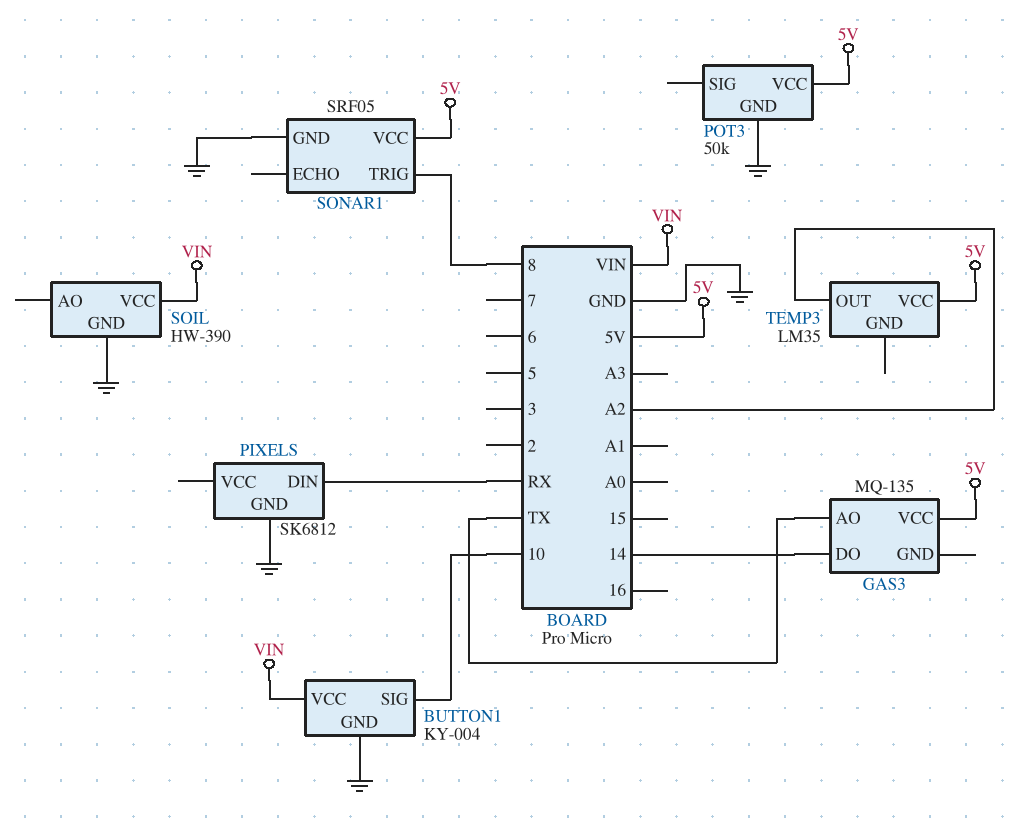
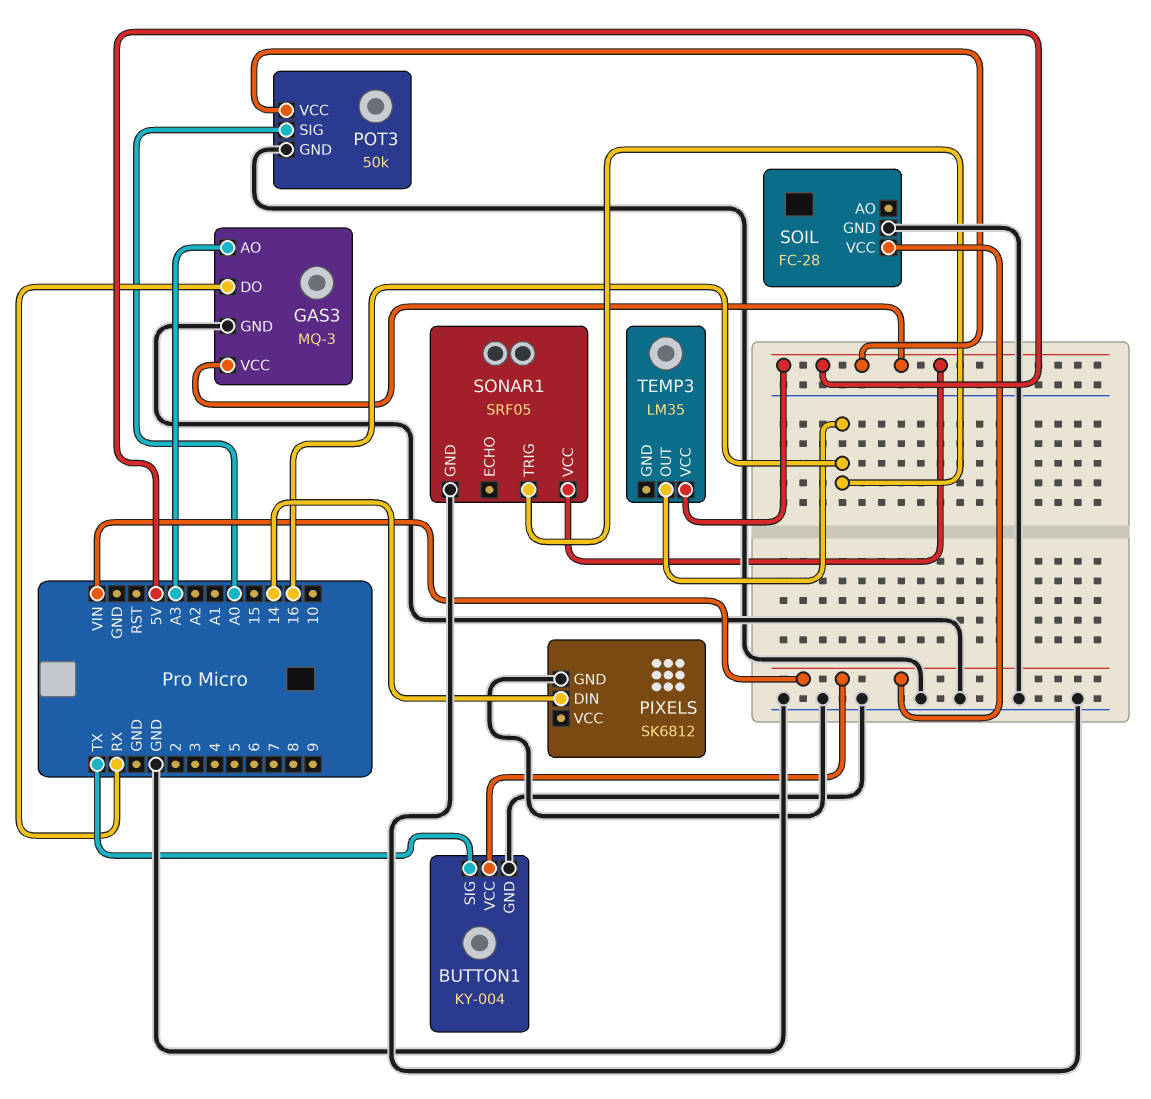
BUTTON1 pin SIG: 10 -> TX
GAS3: MQ-135 -> MQ-3
GAS3 pin AO: TX -> A3
GAS3 pin DO: 14 -> RX
GAS3 pin GND: none -> GND
PIXELS pin DIN: RX -> 14
POT3 pin SIG: none -> A0
SOIL: HW-390 -> FC-28
SONAR1 pin TRIG: 8 -> 16
TEMP3 pin OUT: A2 -> 16

